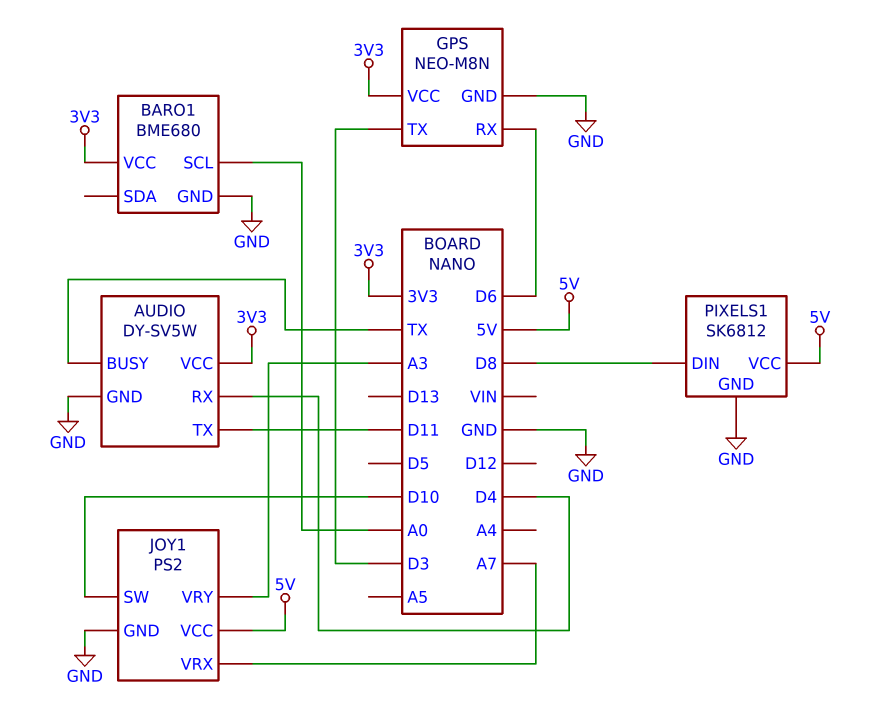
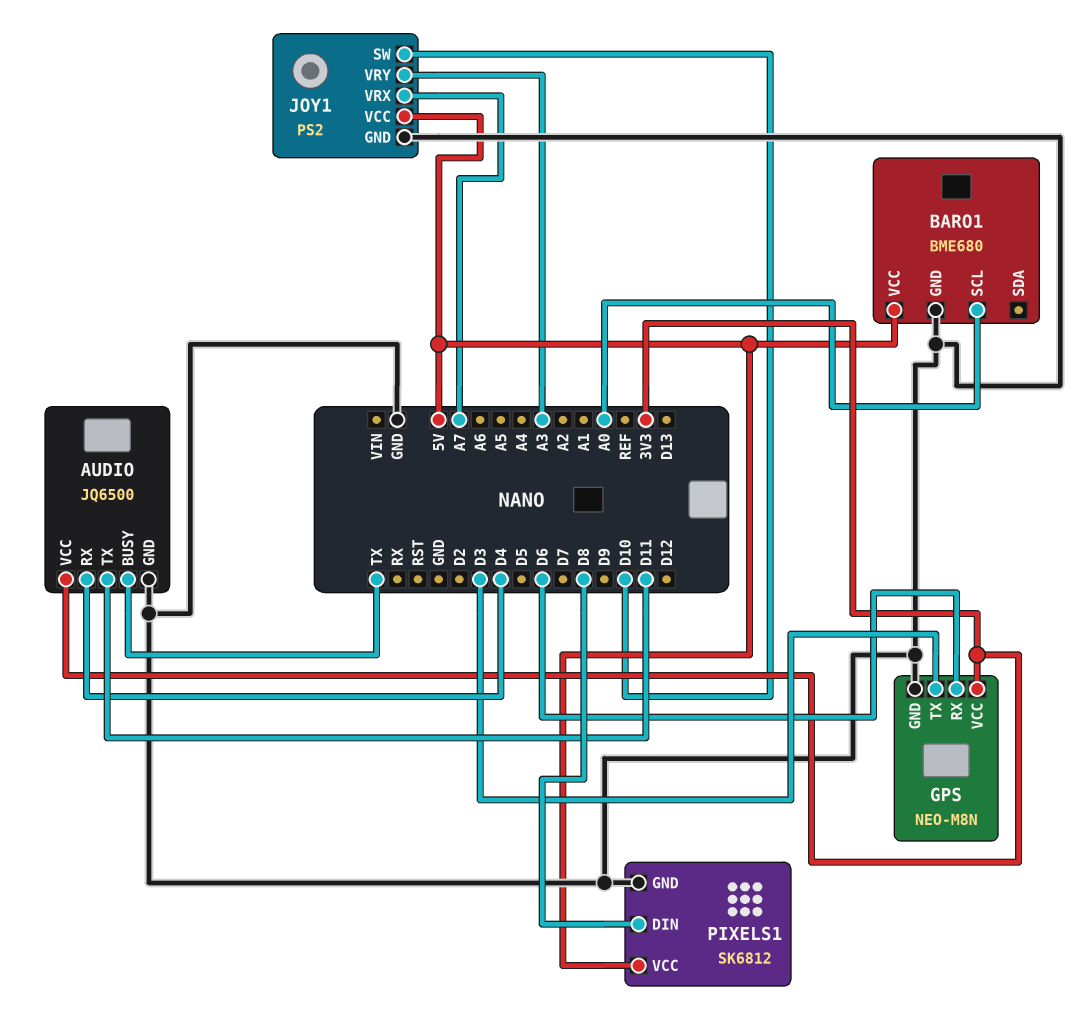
AUDIO: DY-SV5W -> JQ6500
BARO1 pin VCC: 3V3 -> 5V

